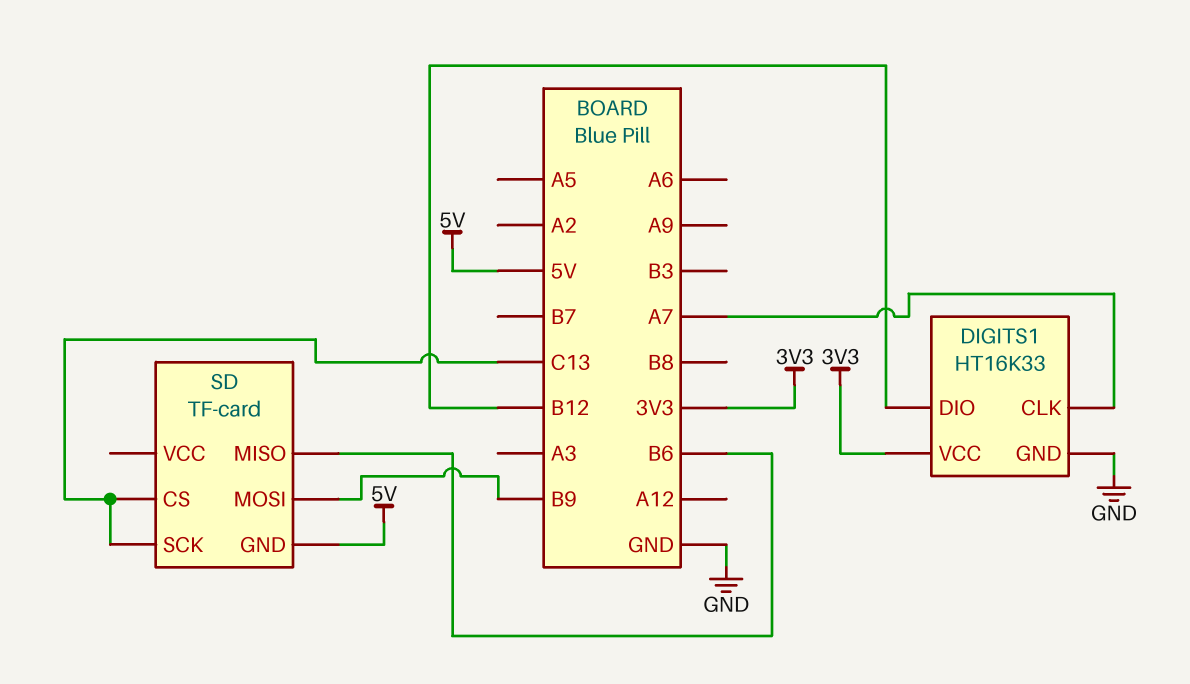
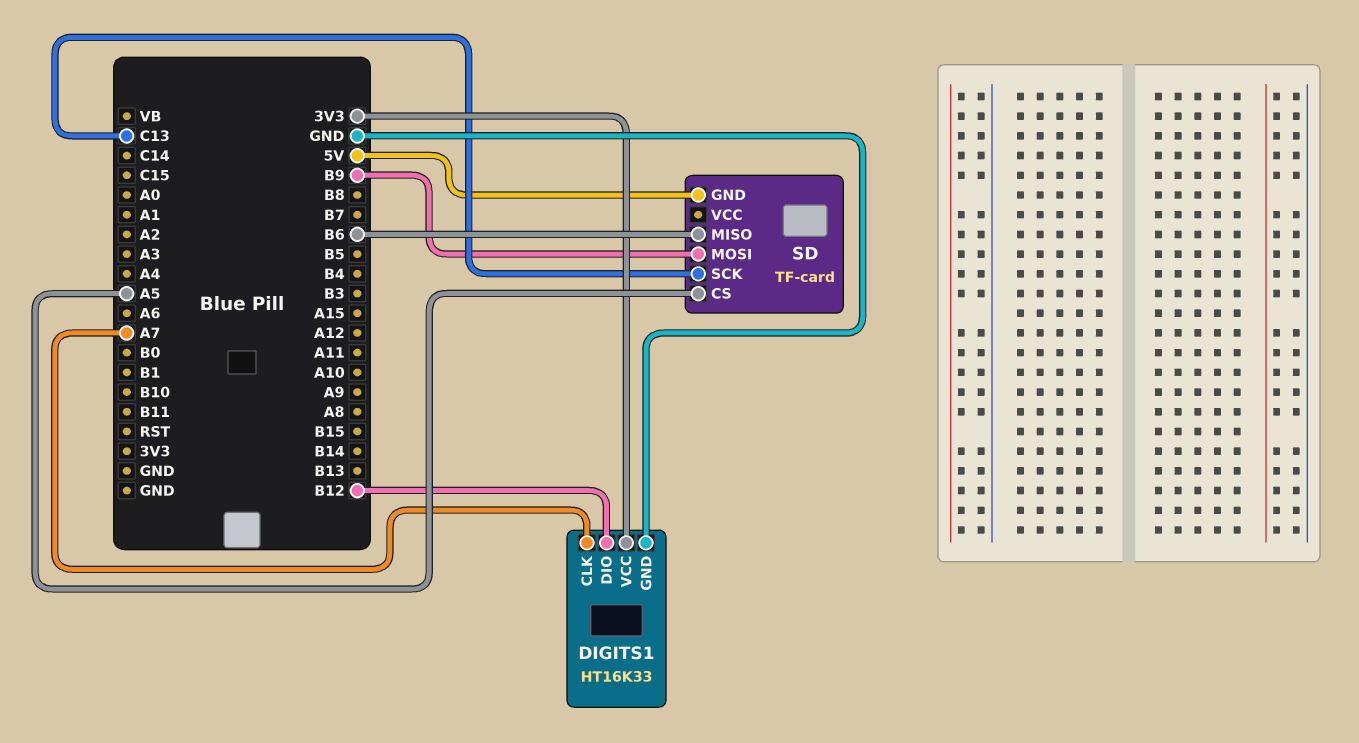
SD pin CS: C13 -> A5

